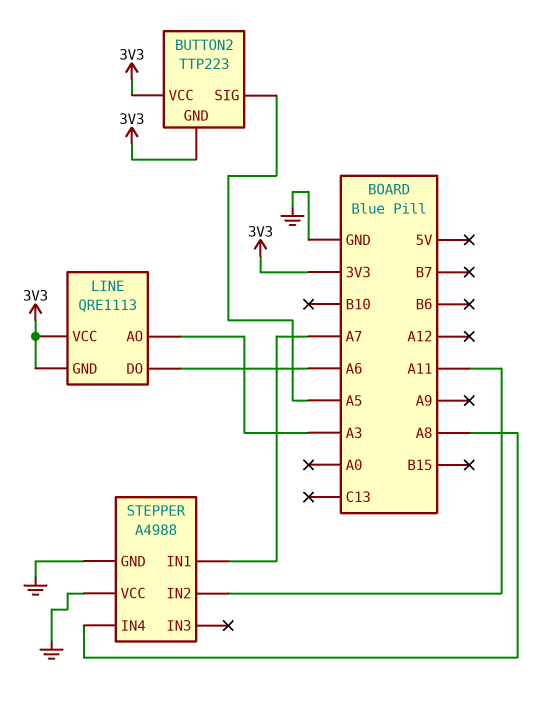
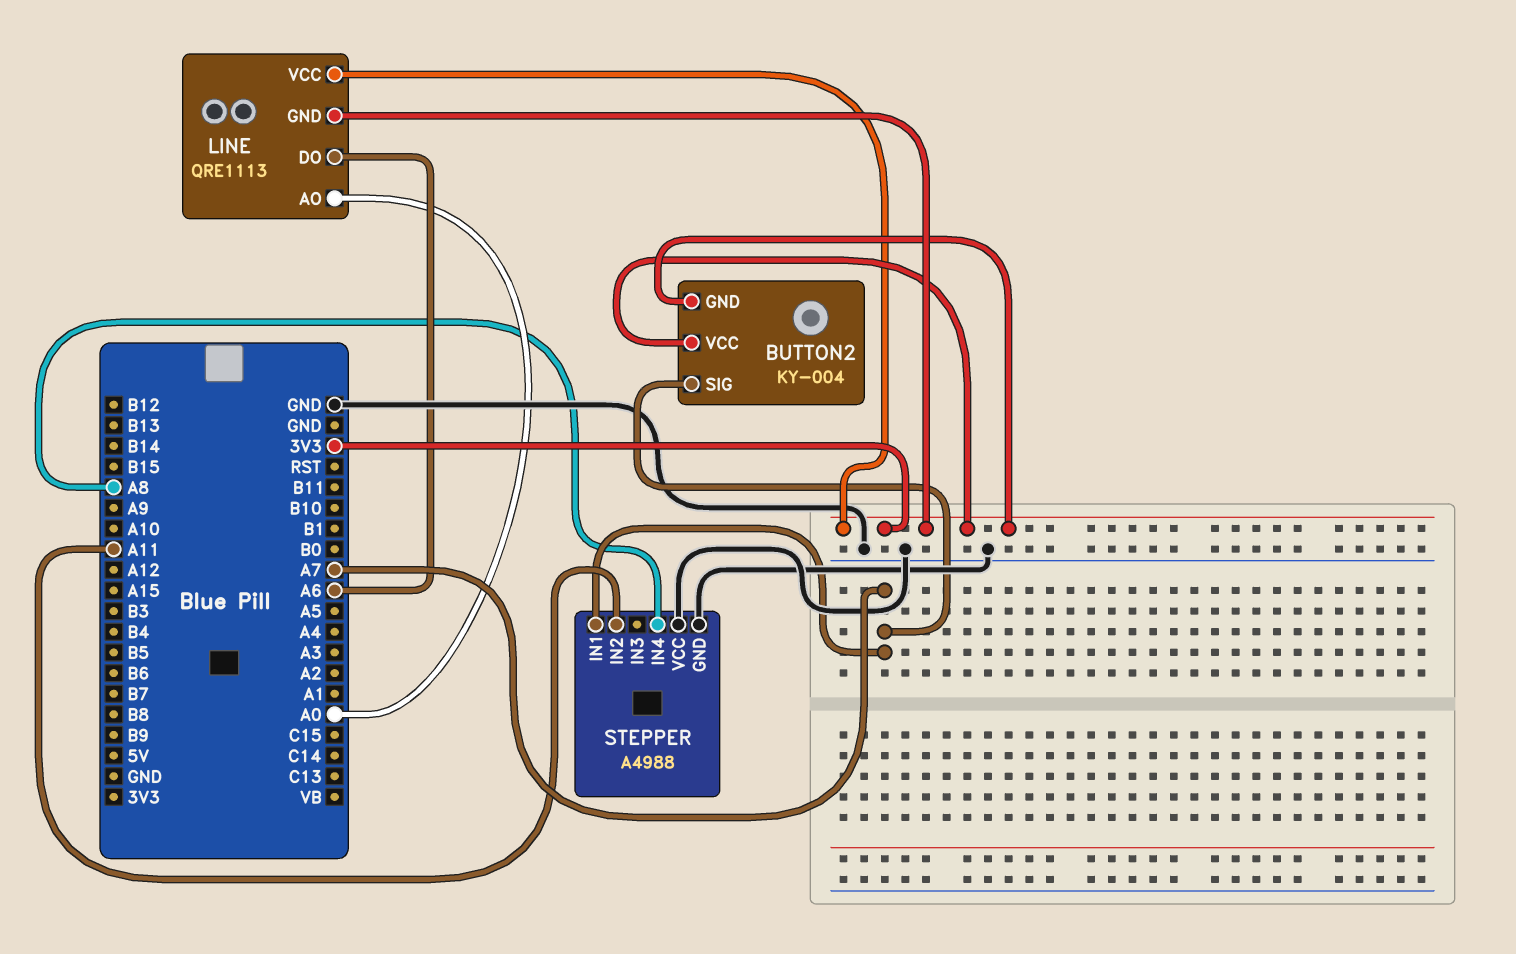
BUTTON2: TTP223 -> KY-004
BUTTON2 pin SIG: A5 -> A7
LINE pin AO: A3 -> A0

